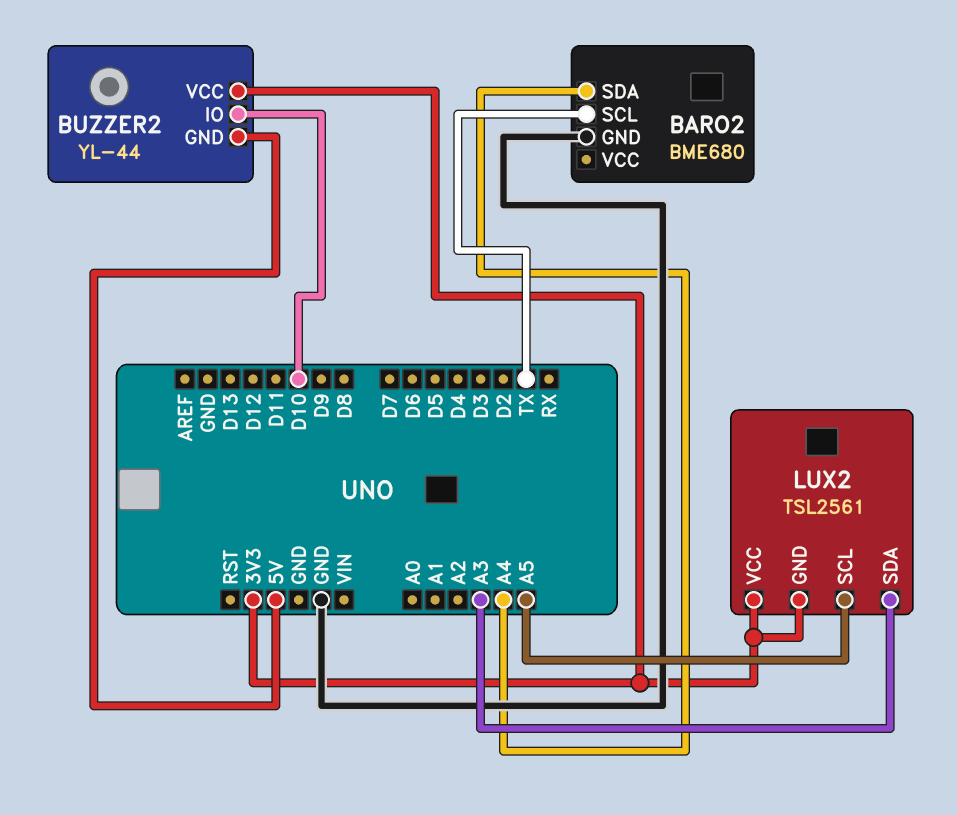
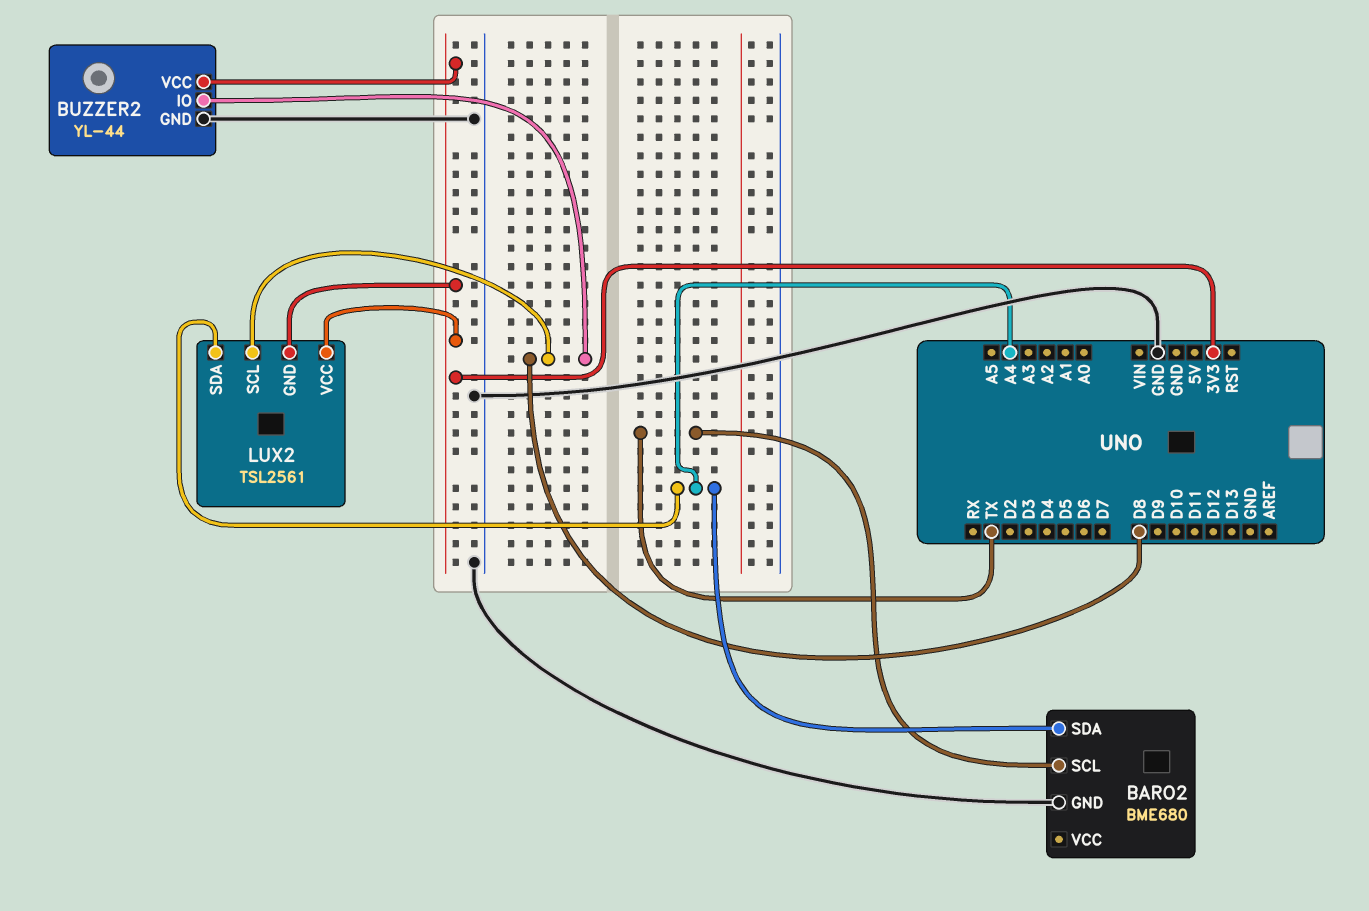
BUZZER2 pin GND: 5V -> GND
BUZZER2 pin IO: D10 -> D8
LUX2 pin SCL: A5 -> D8
LUX2 pin SDA: A3 -> A4

